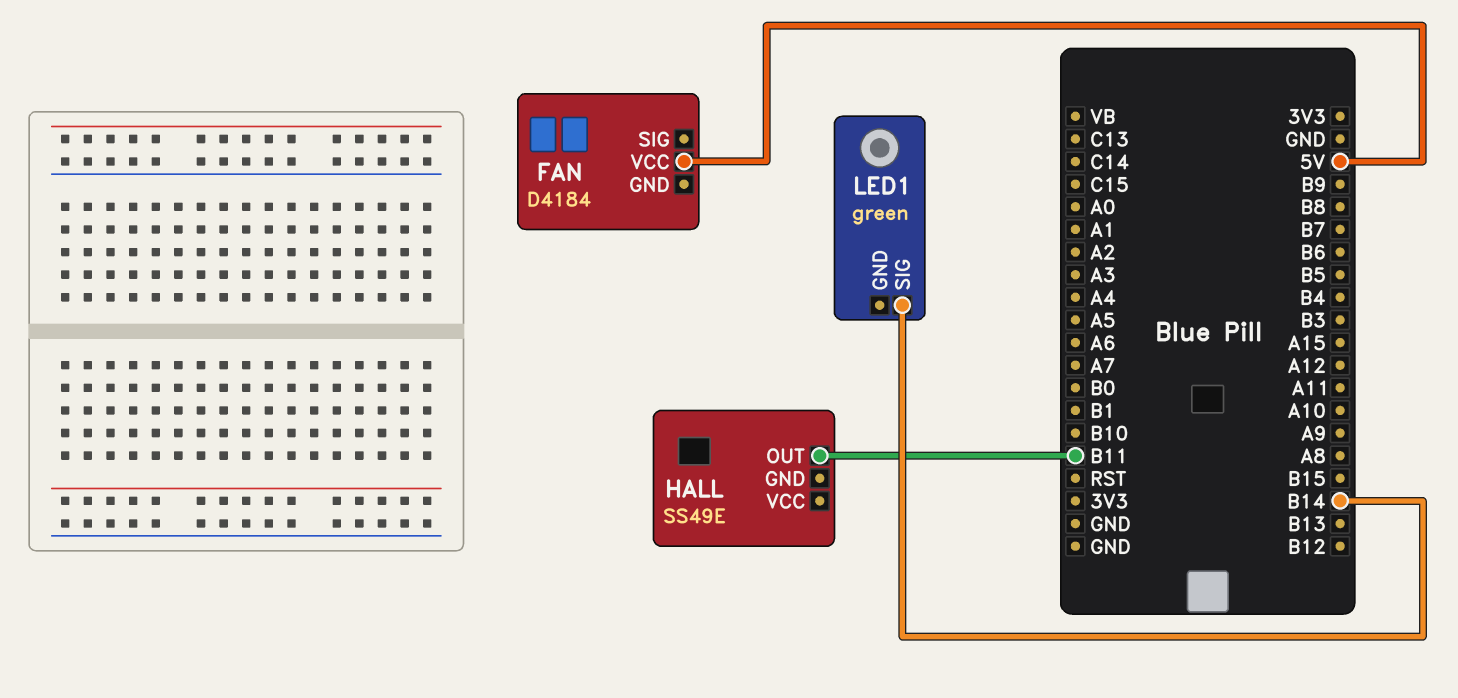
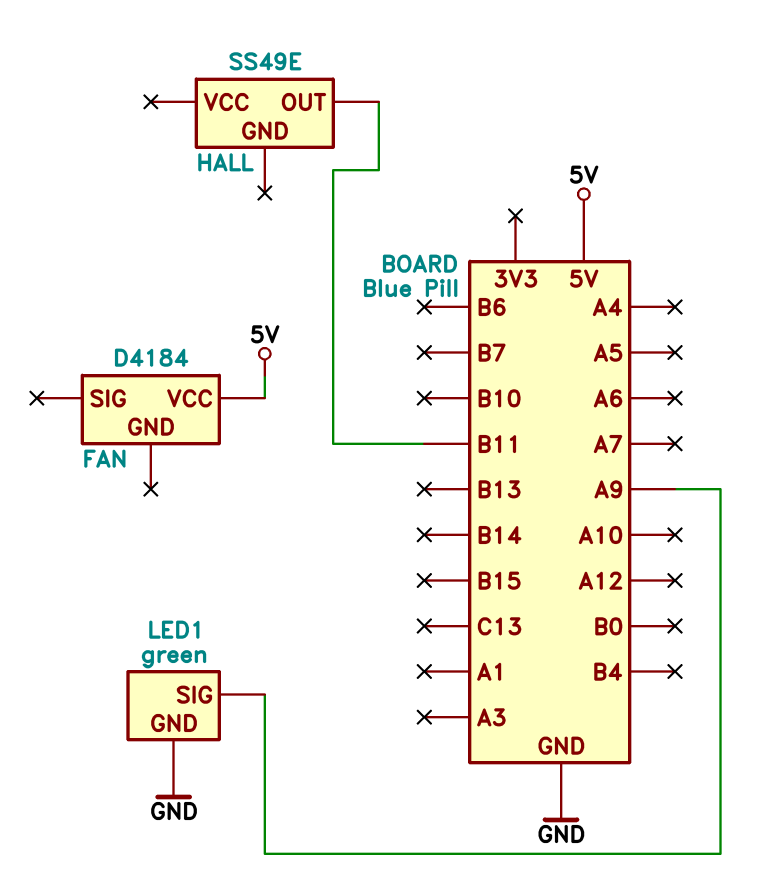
LED1 pin GND: none -> GND
LED1 pin SIG: B14 -> A9

